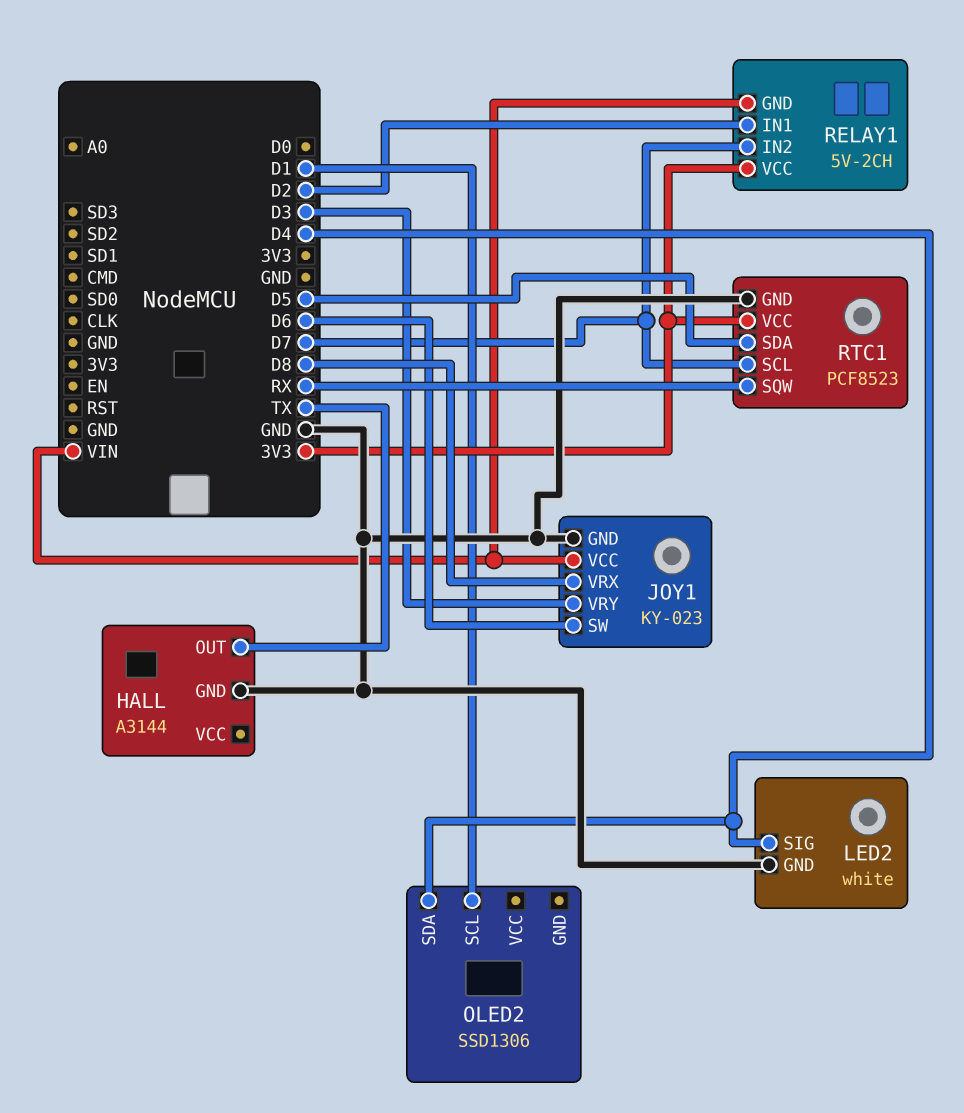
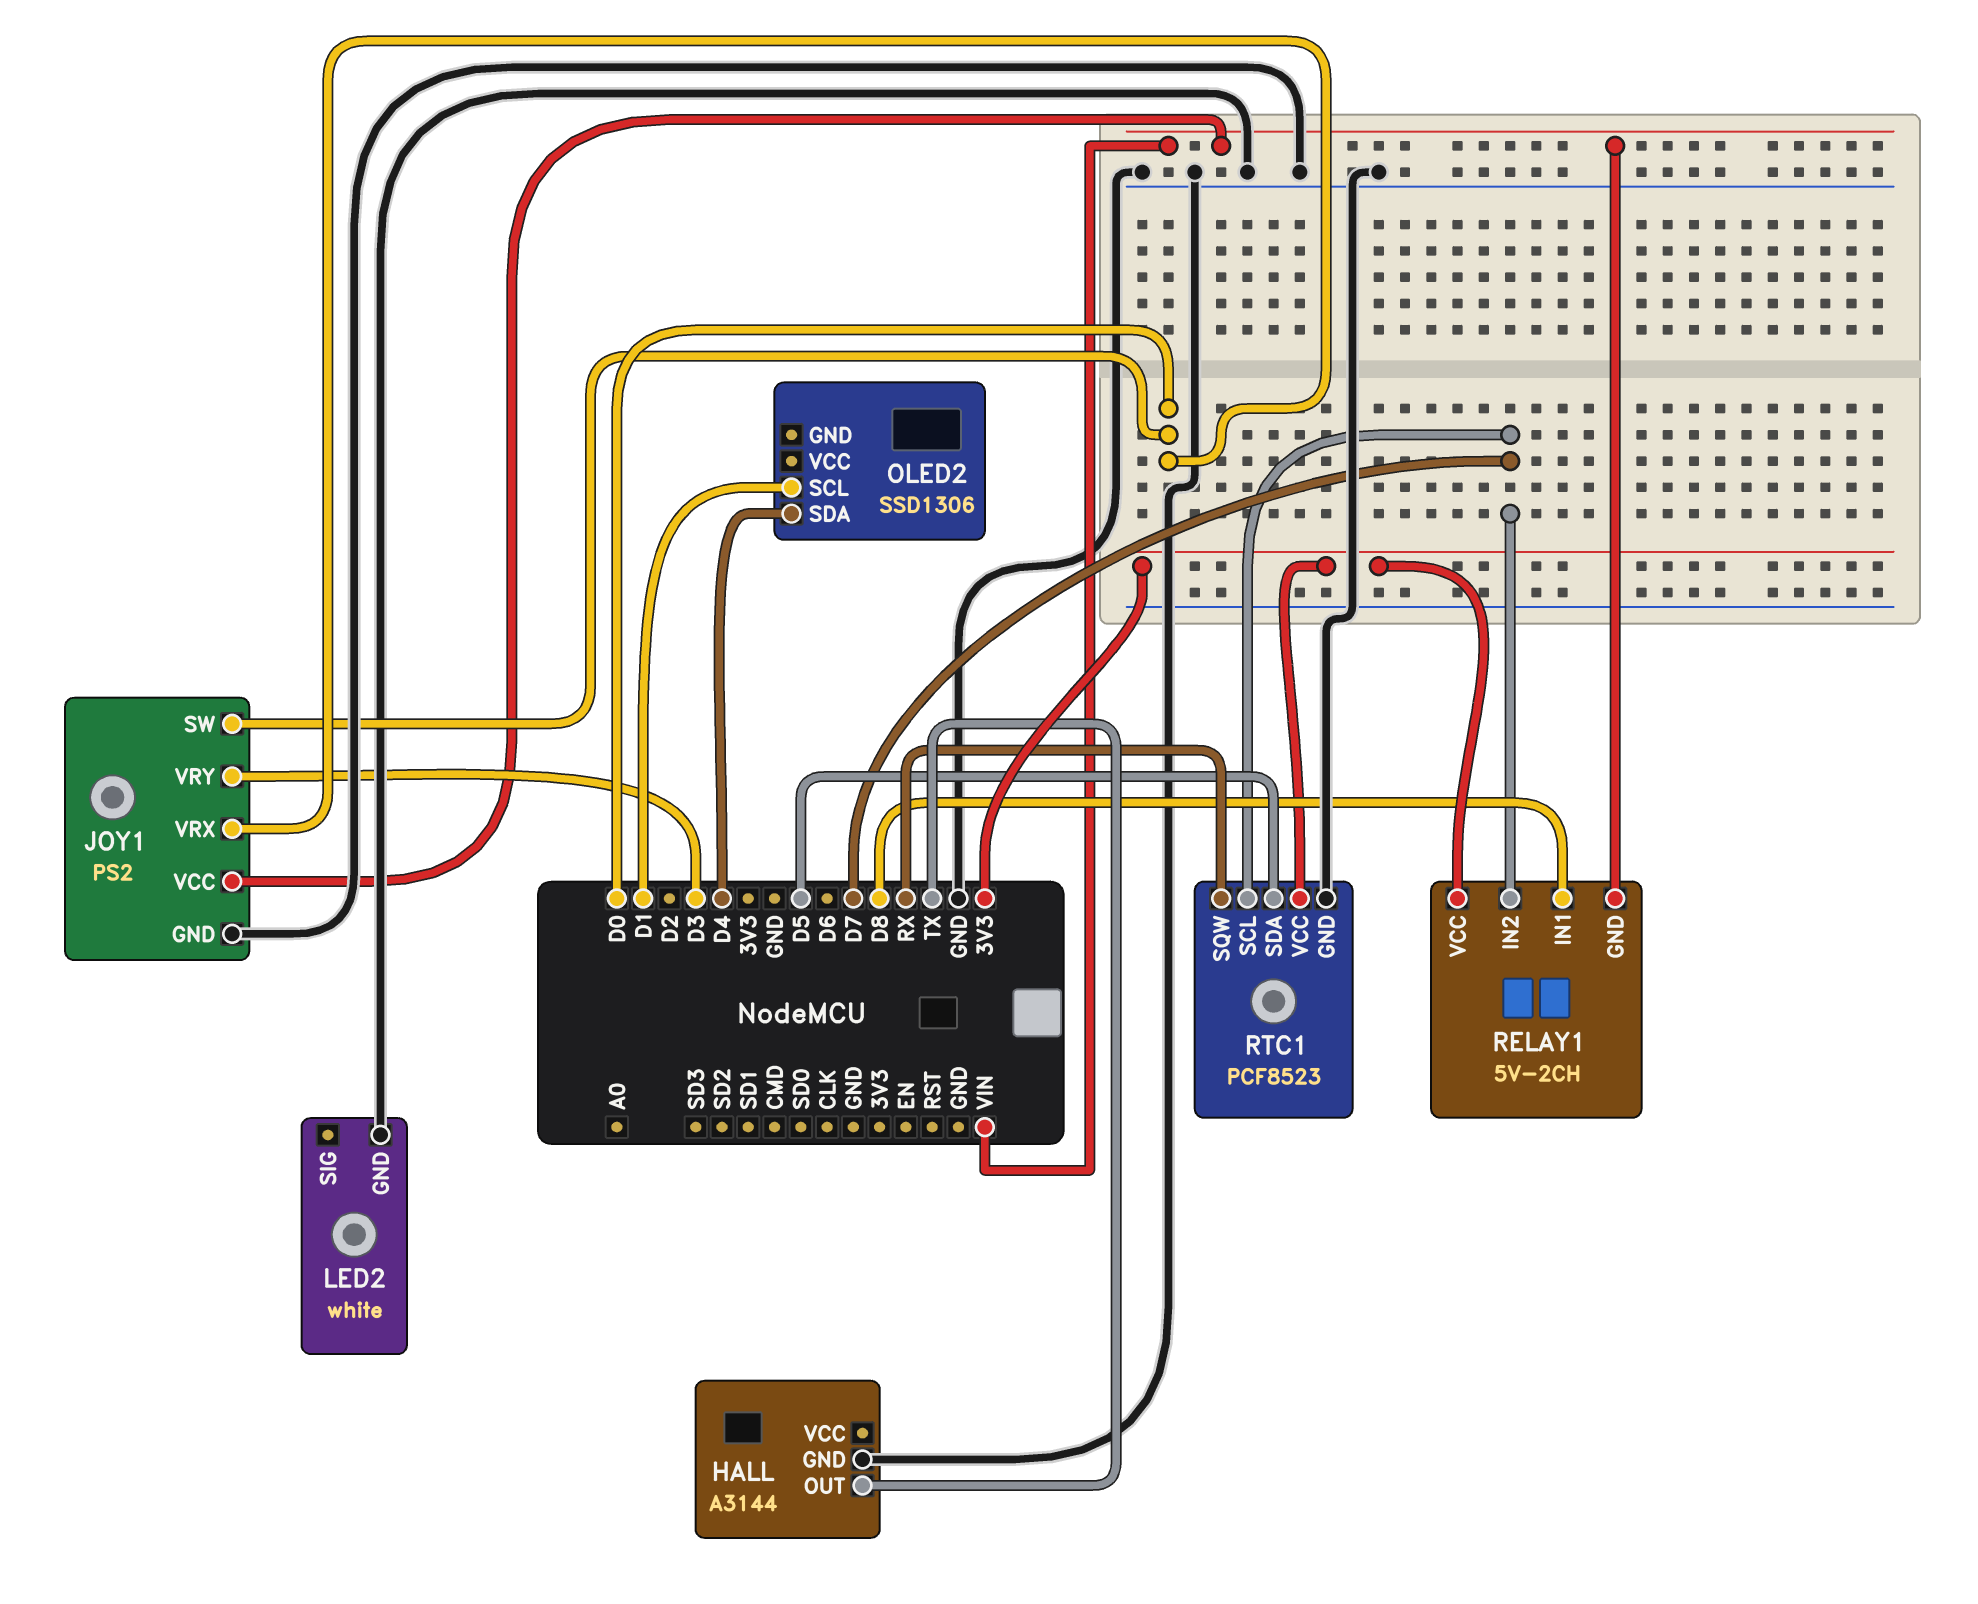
JOY1: KY-023 -> PS2
JOY1 pin SW: D6 -> D0
JOY1 pin VRX: D8 -> D0
LED2 pin SIG: D4 -> none
RELAY1 pin IN1: D2 -> D8

